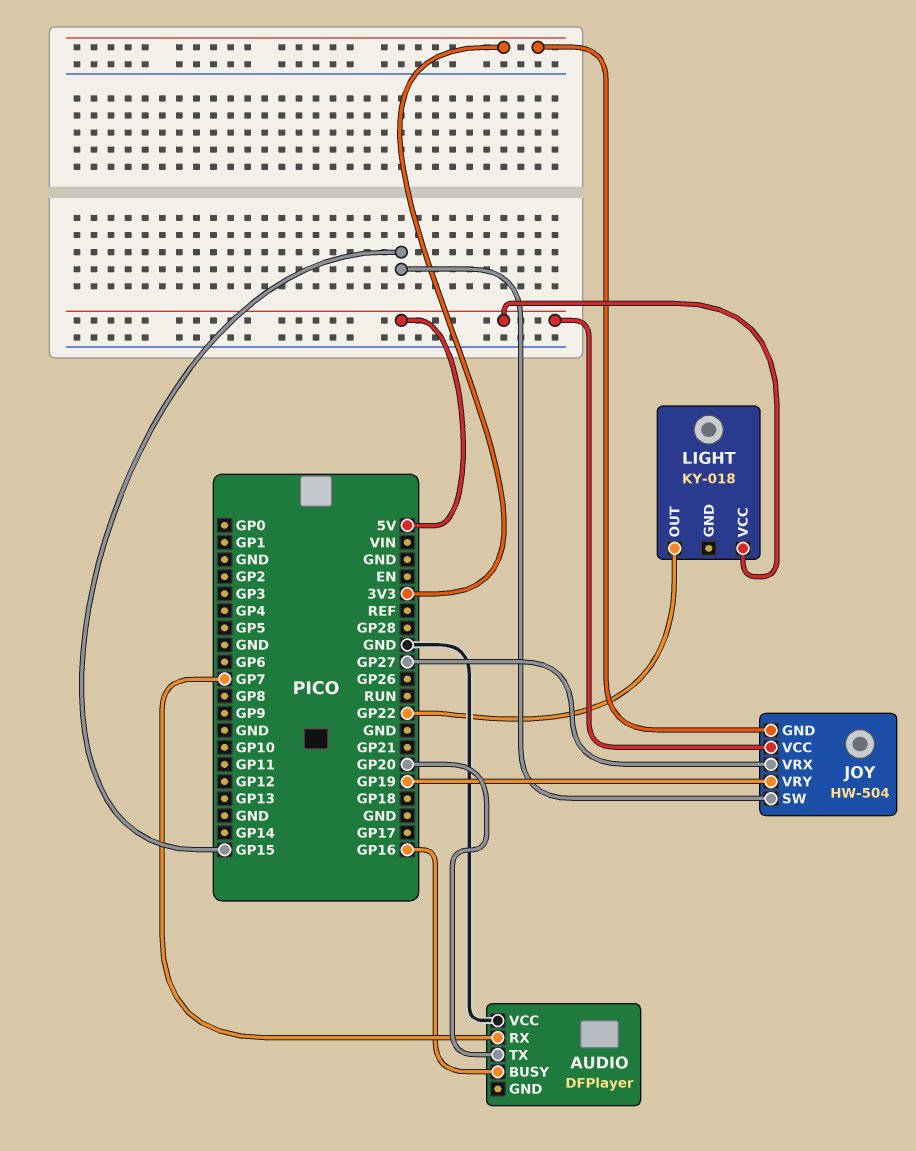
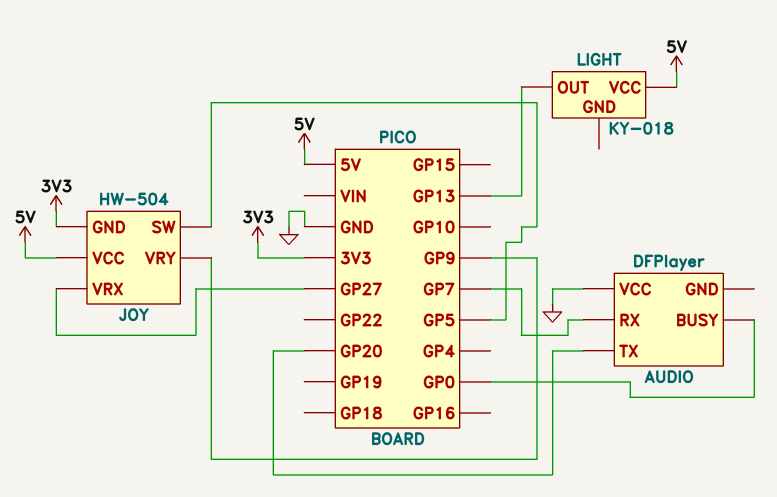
AUDIO pin BUSY: GP16 -> GP0
JOY pin SW: GP15 -> GP5
JOY pin VRY: GP19 -> GP9
LIGHT pin OUT: GP22 -> GP13

